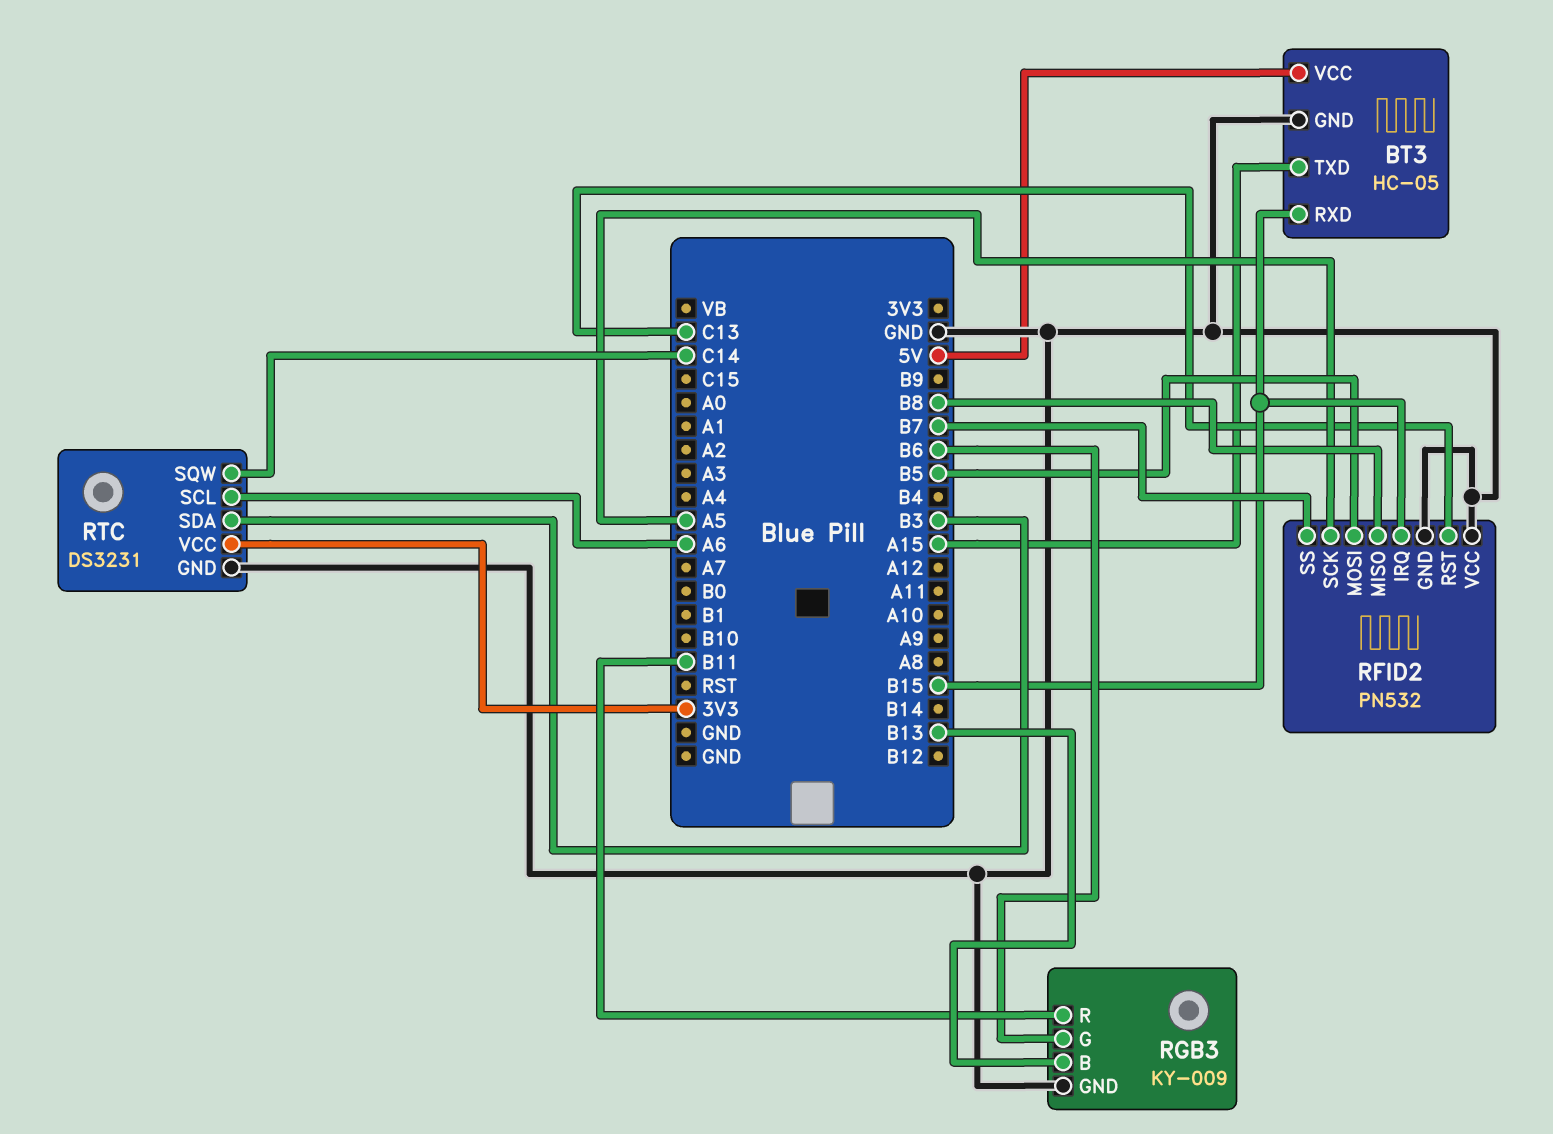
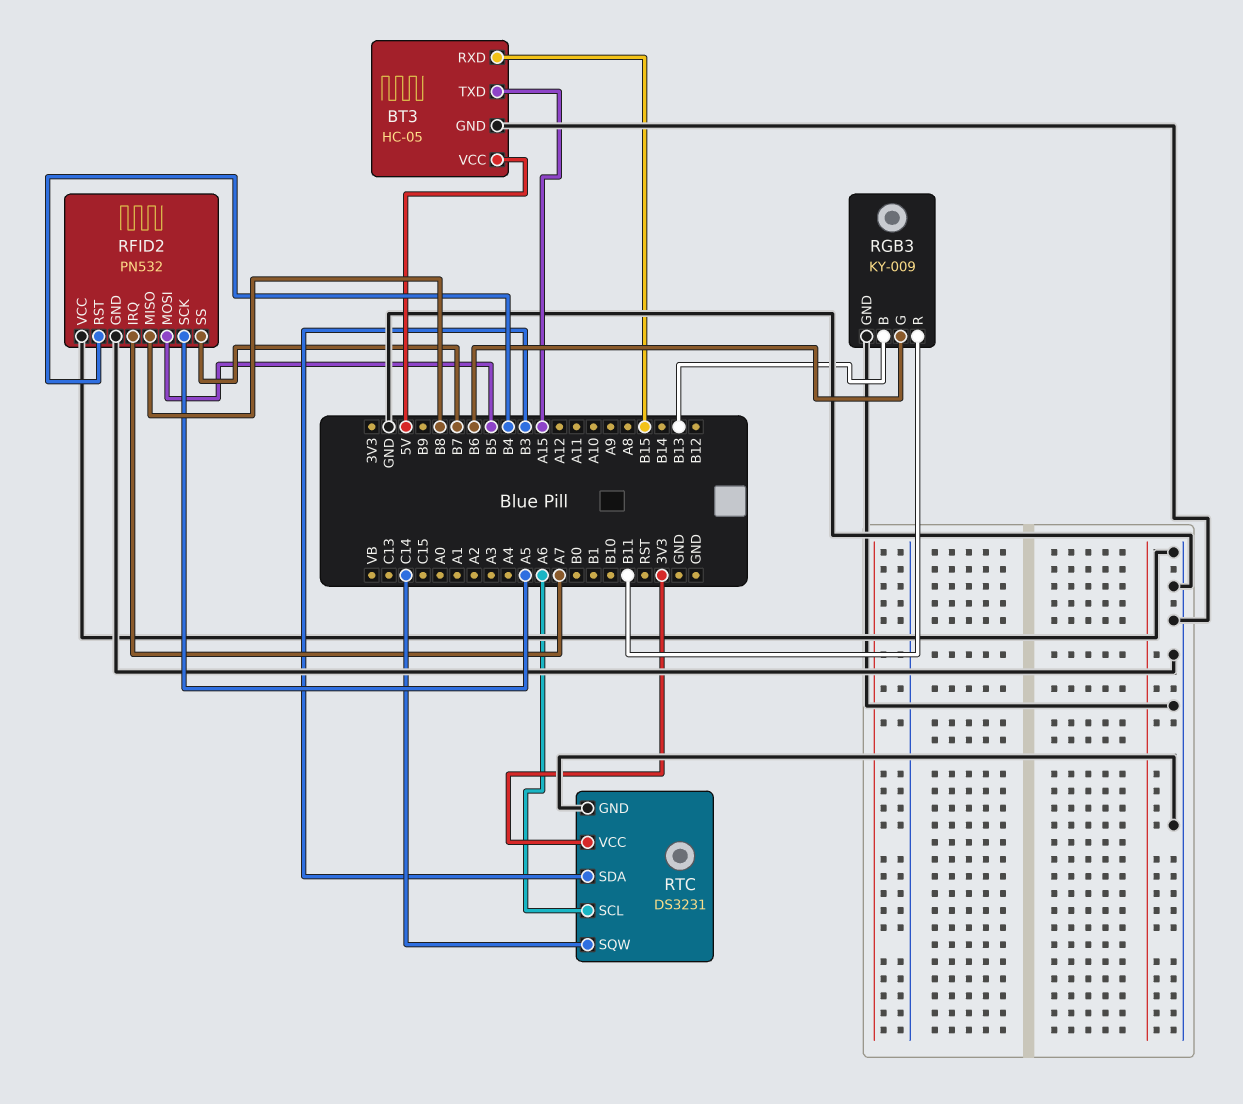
RFID2 pin IRQ: B15 -> A7
RFID2 pin RST: C13 -> B4

